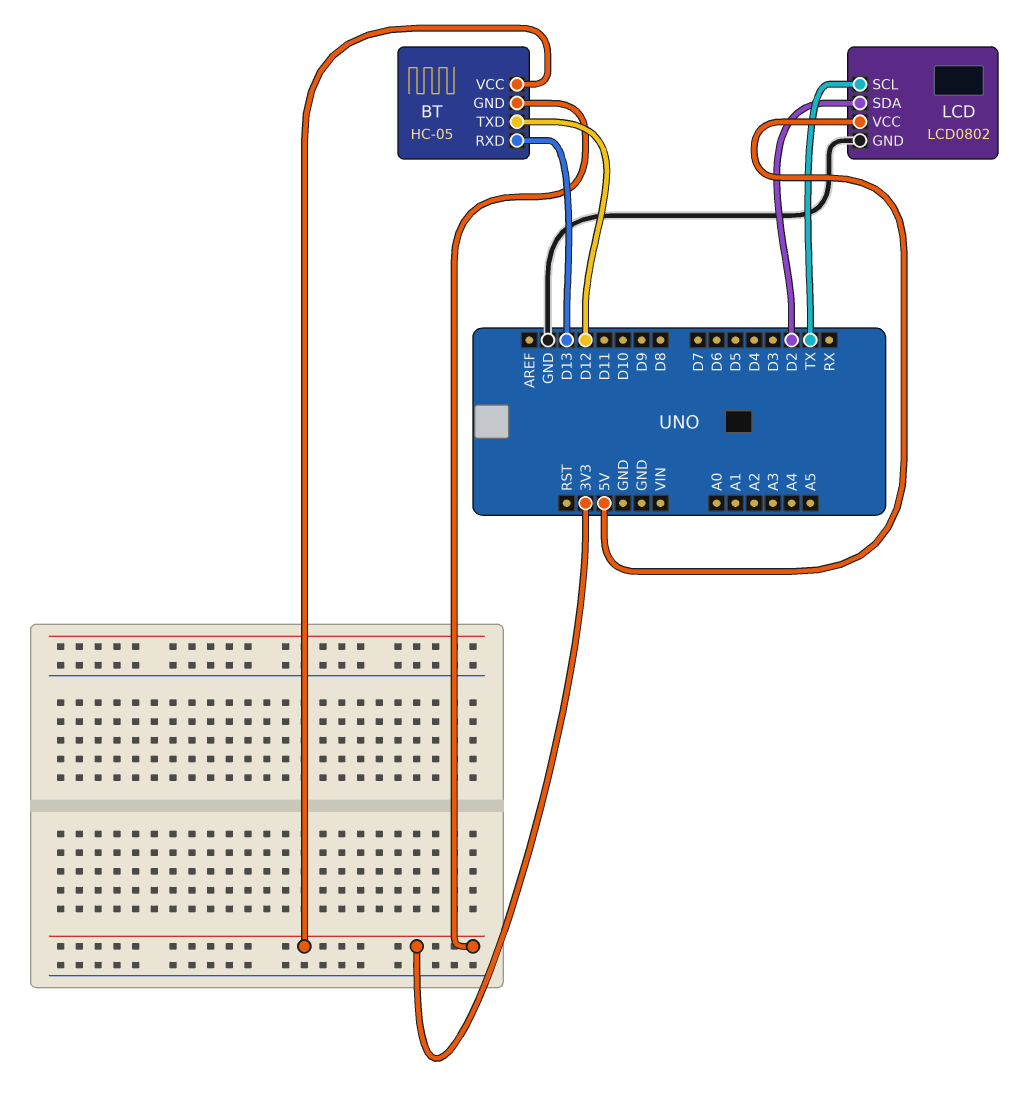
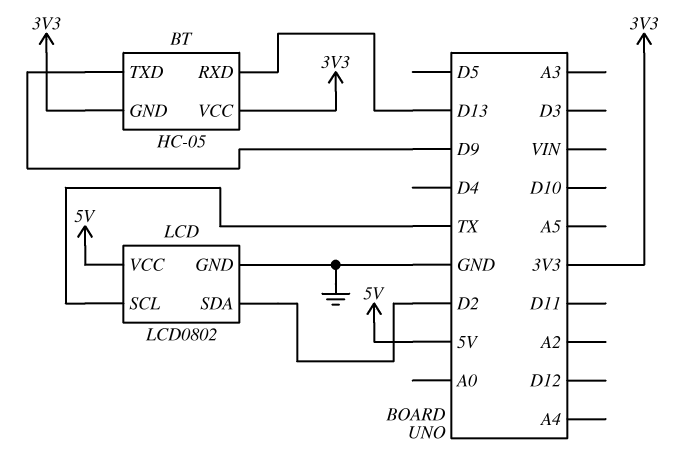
BT pin TXD: D12 -> D9

